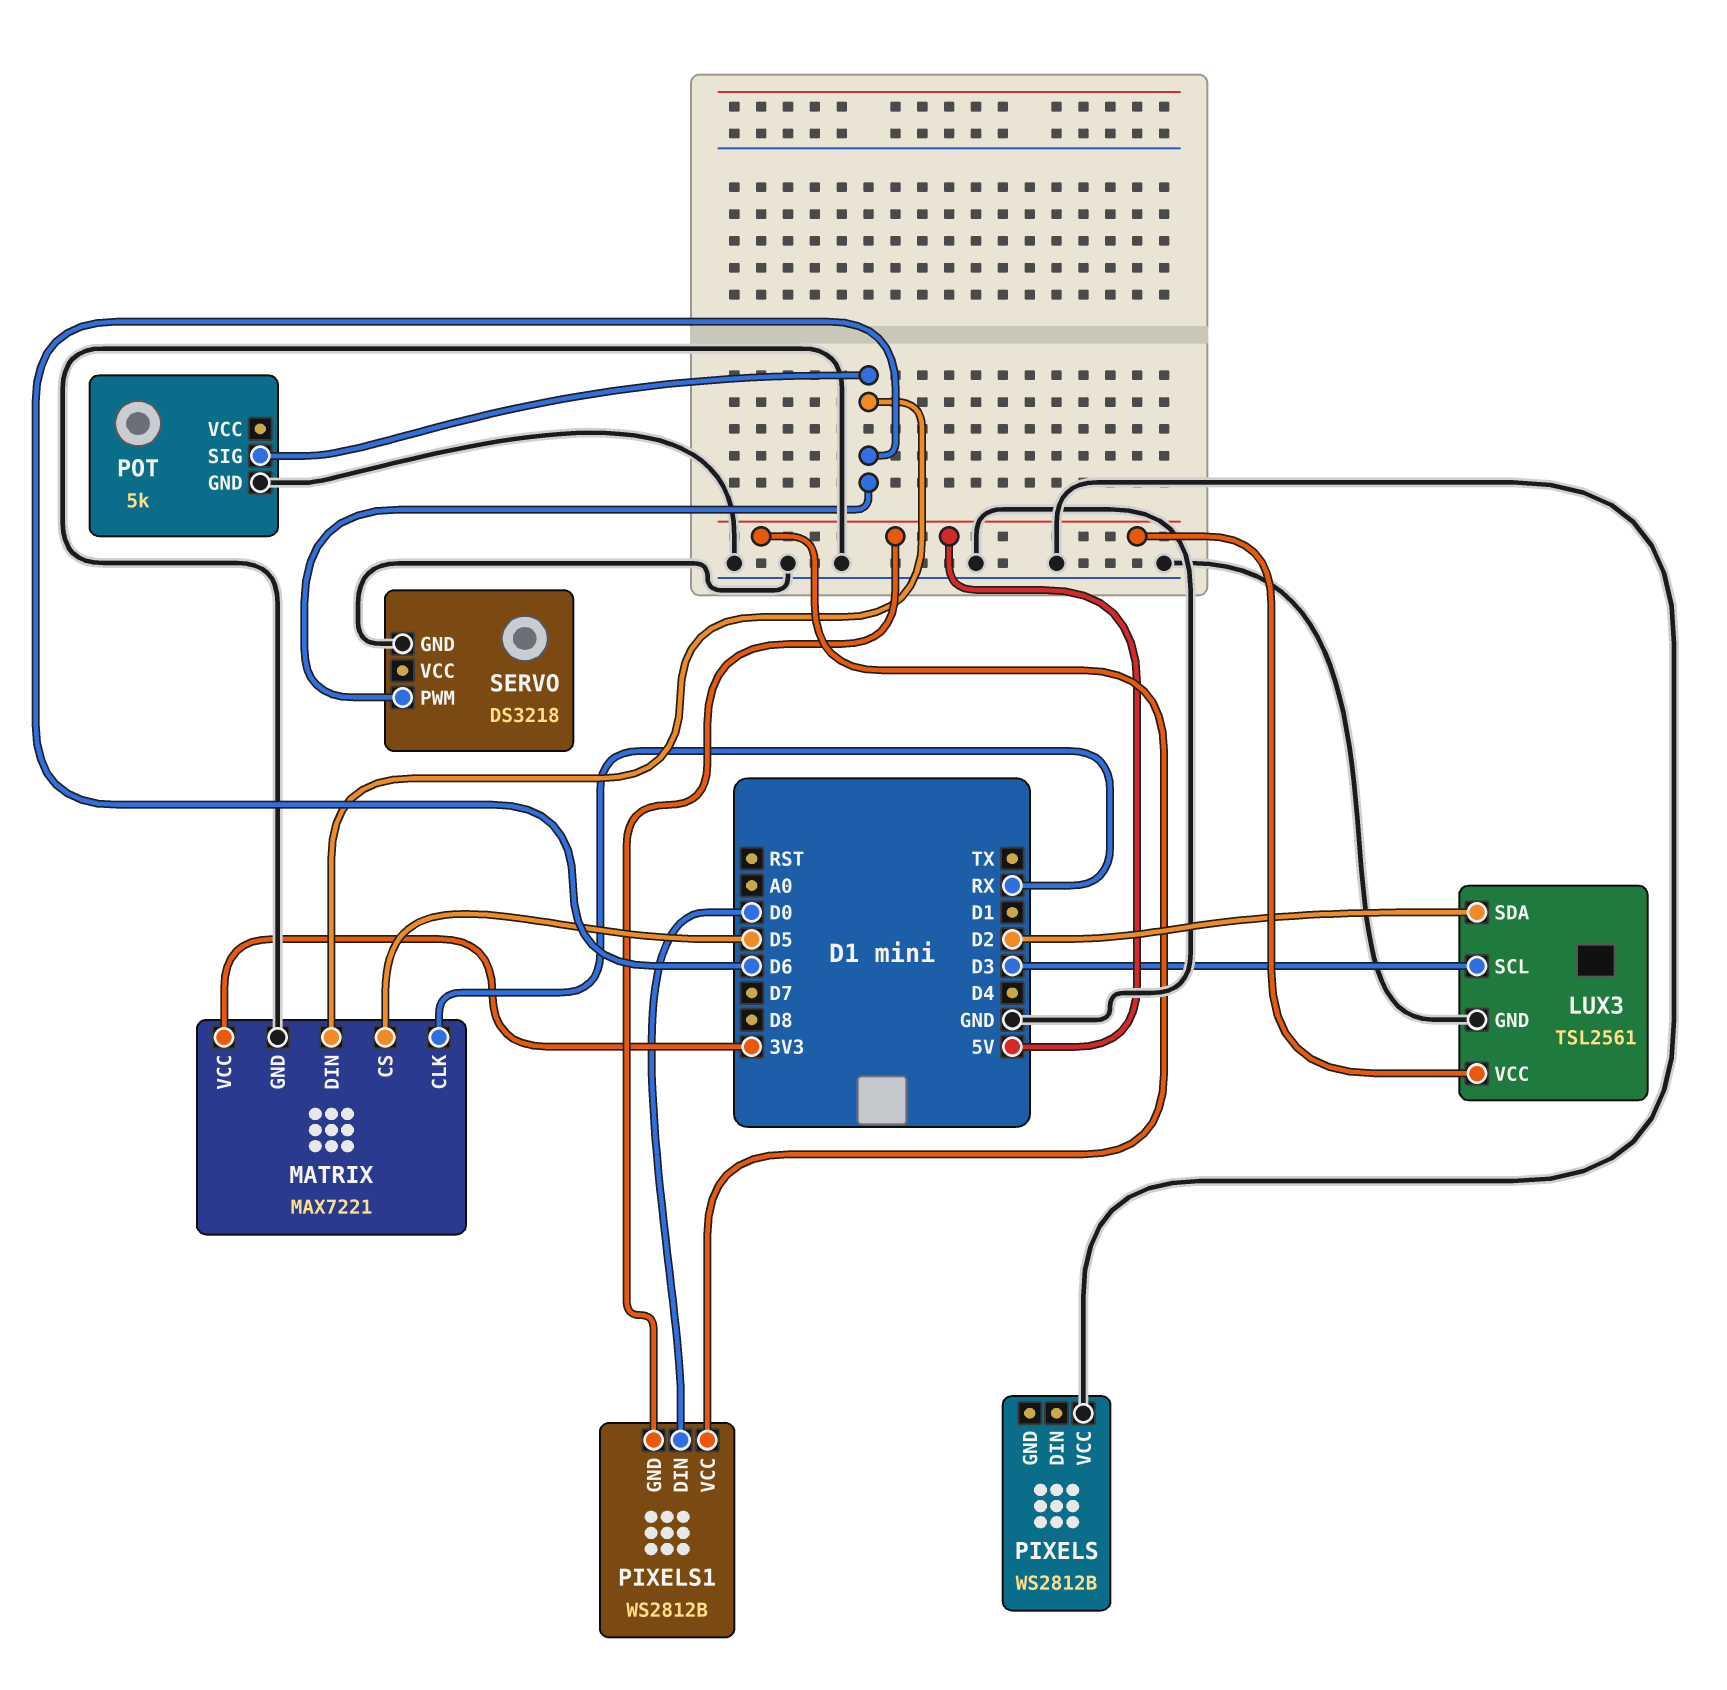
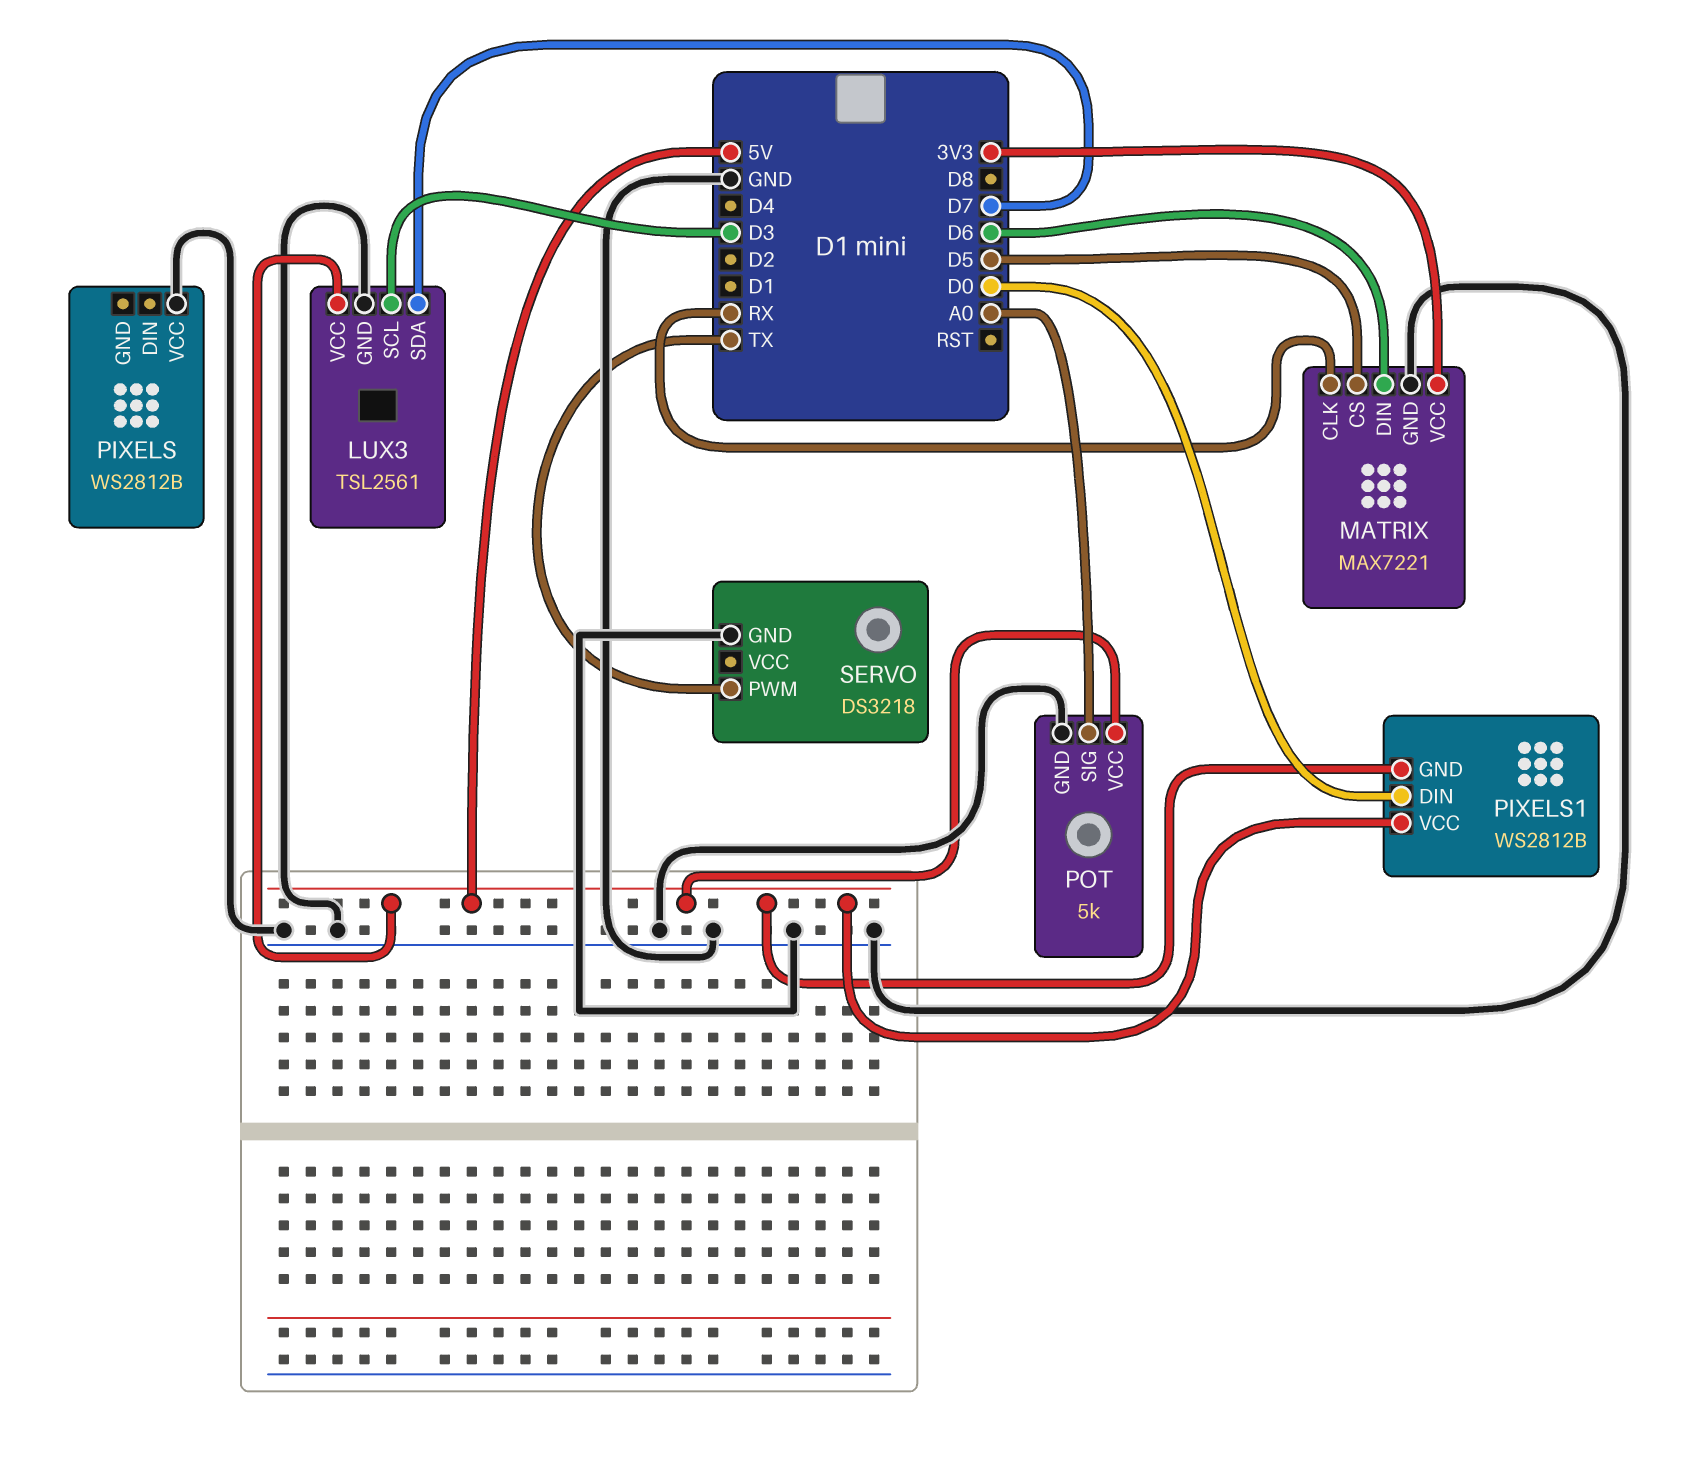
LUX3 pin SDA: D2 -> D7
POT pin SIG: D6 -> A0
POT pin VCC: none -> 5V
SERVO pin PWM: D6 -> TX

